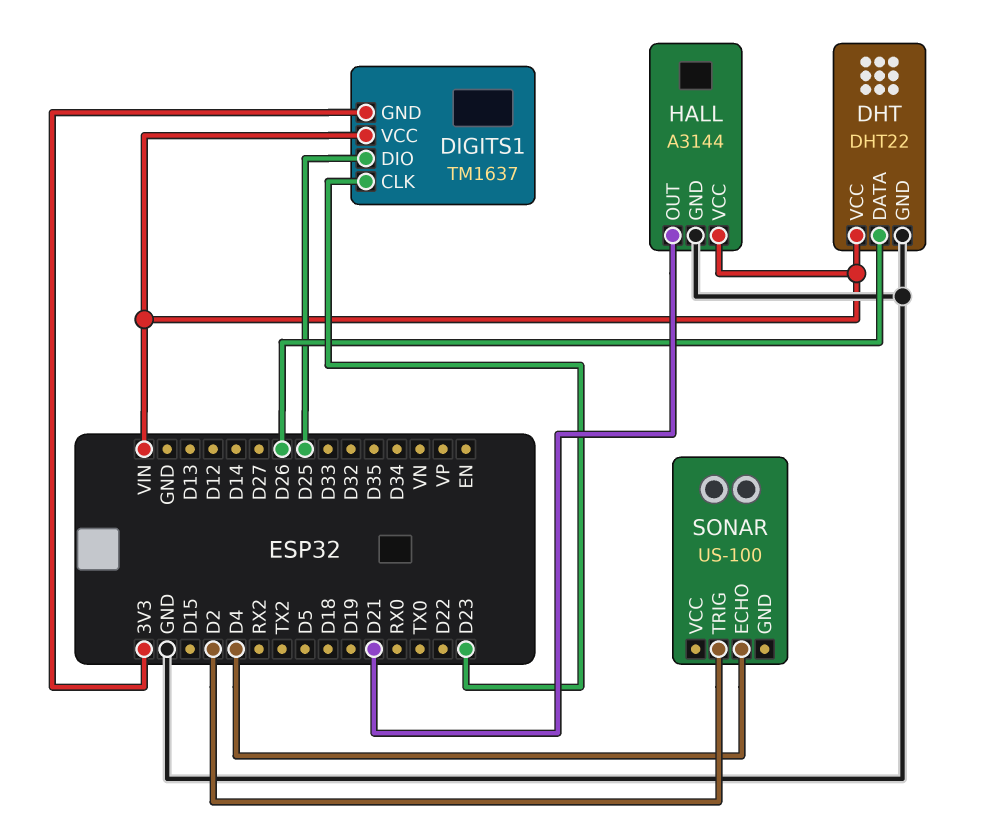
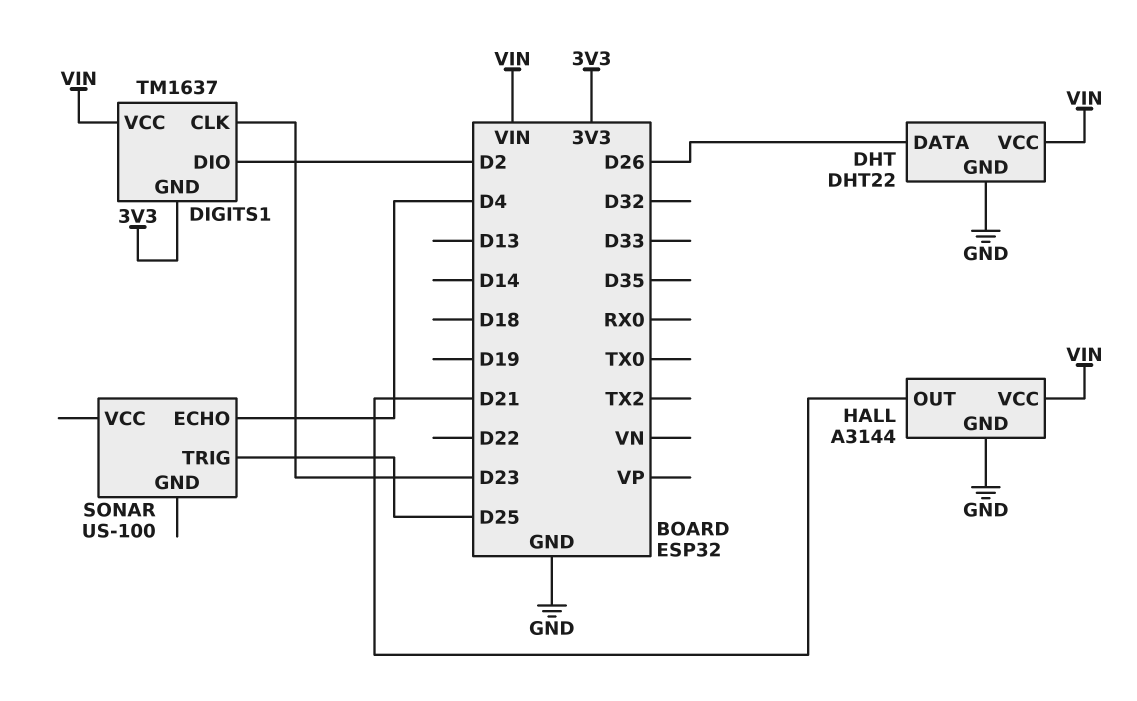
DIGITS1 pin DIO: D25 -> D2
SONAR pin TRIG: D2 -> D25

